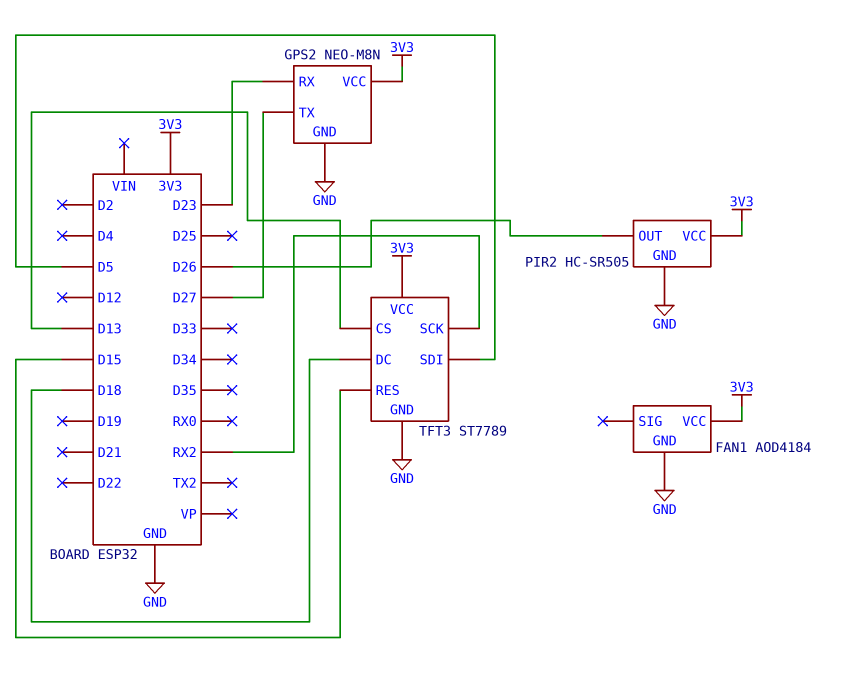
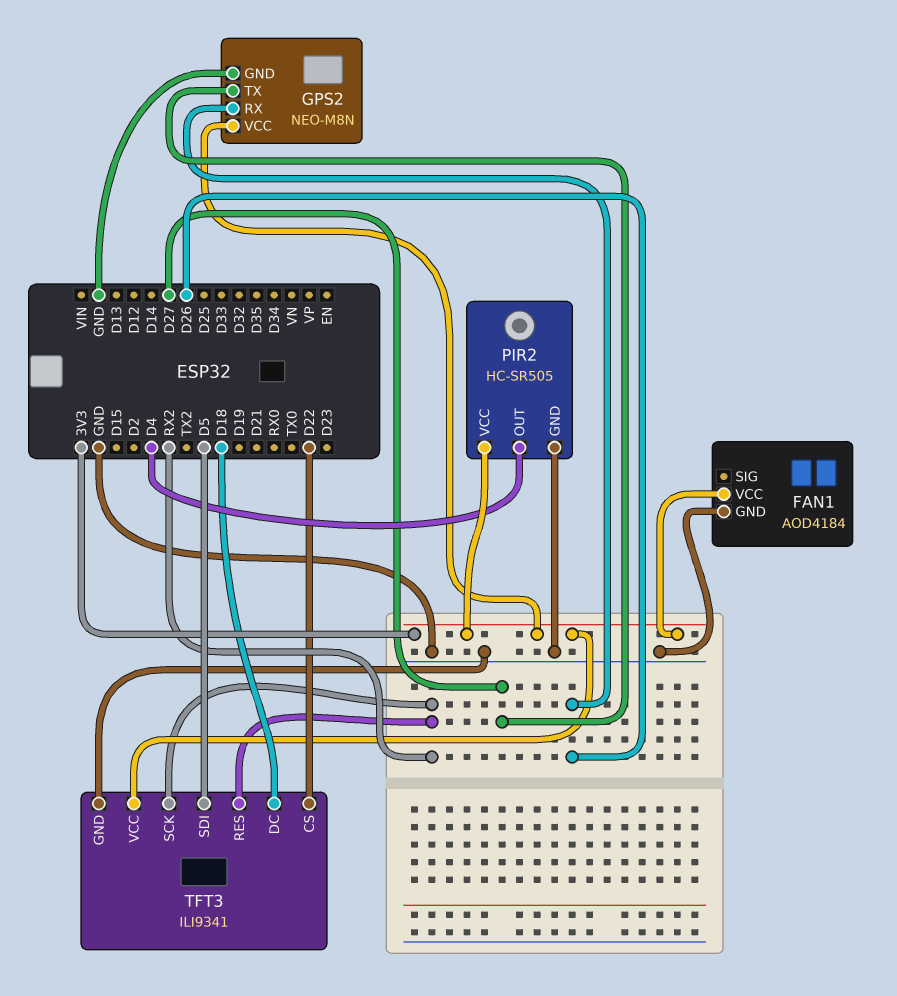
GPS2 pin RX: D23 -> D26
PIR2 pin OUT: D26 -> D4
TFT3: ST7789 -> ILI9341
TFT3 pin CS: D13 -> D22
TFT3 pin RES: D15 -> RX2

